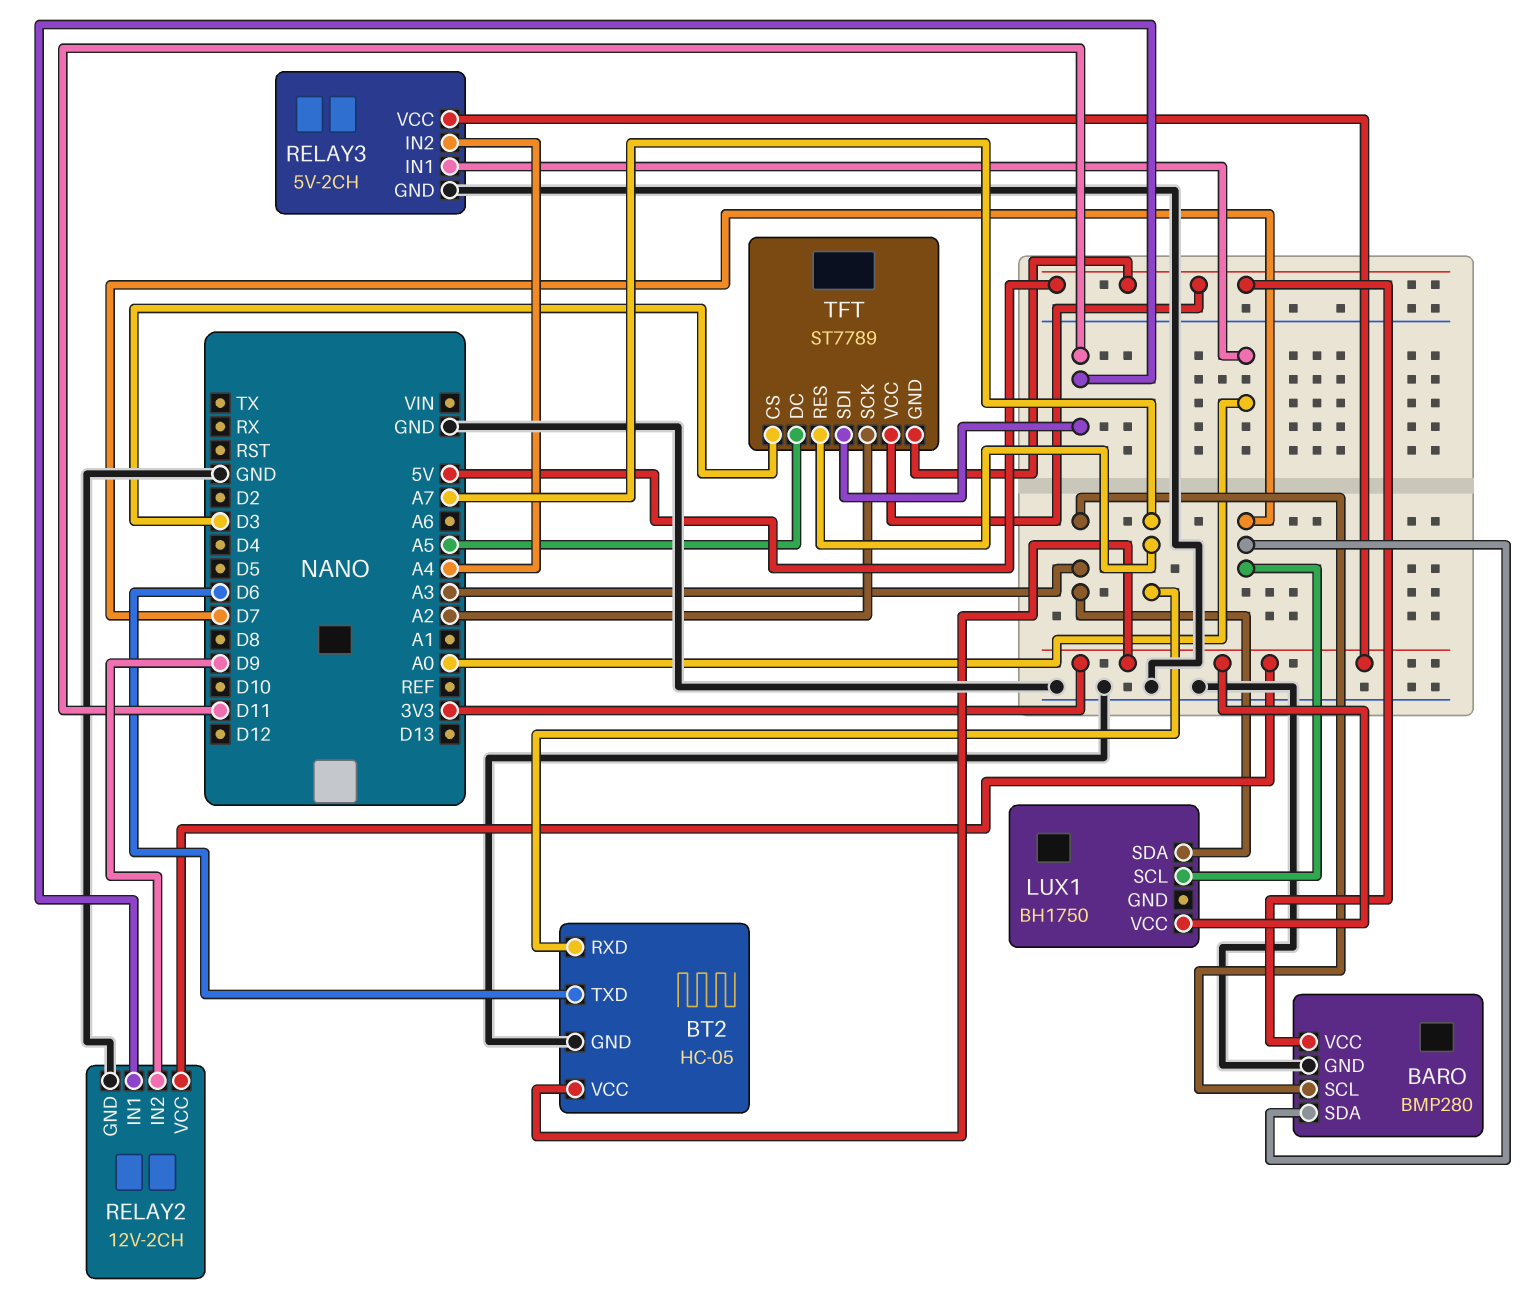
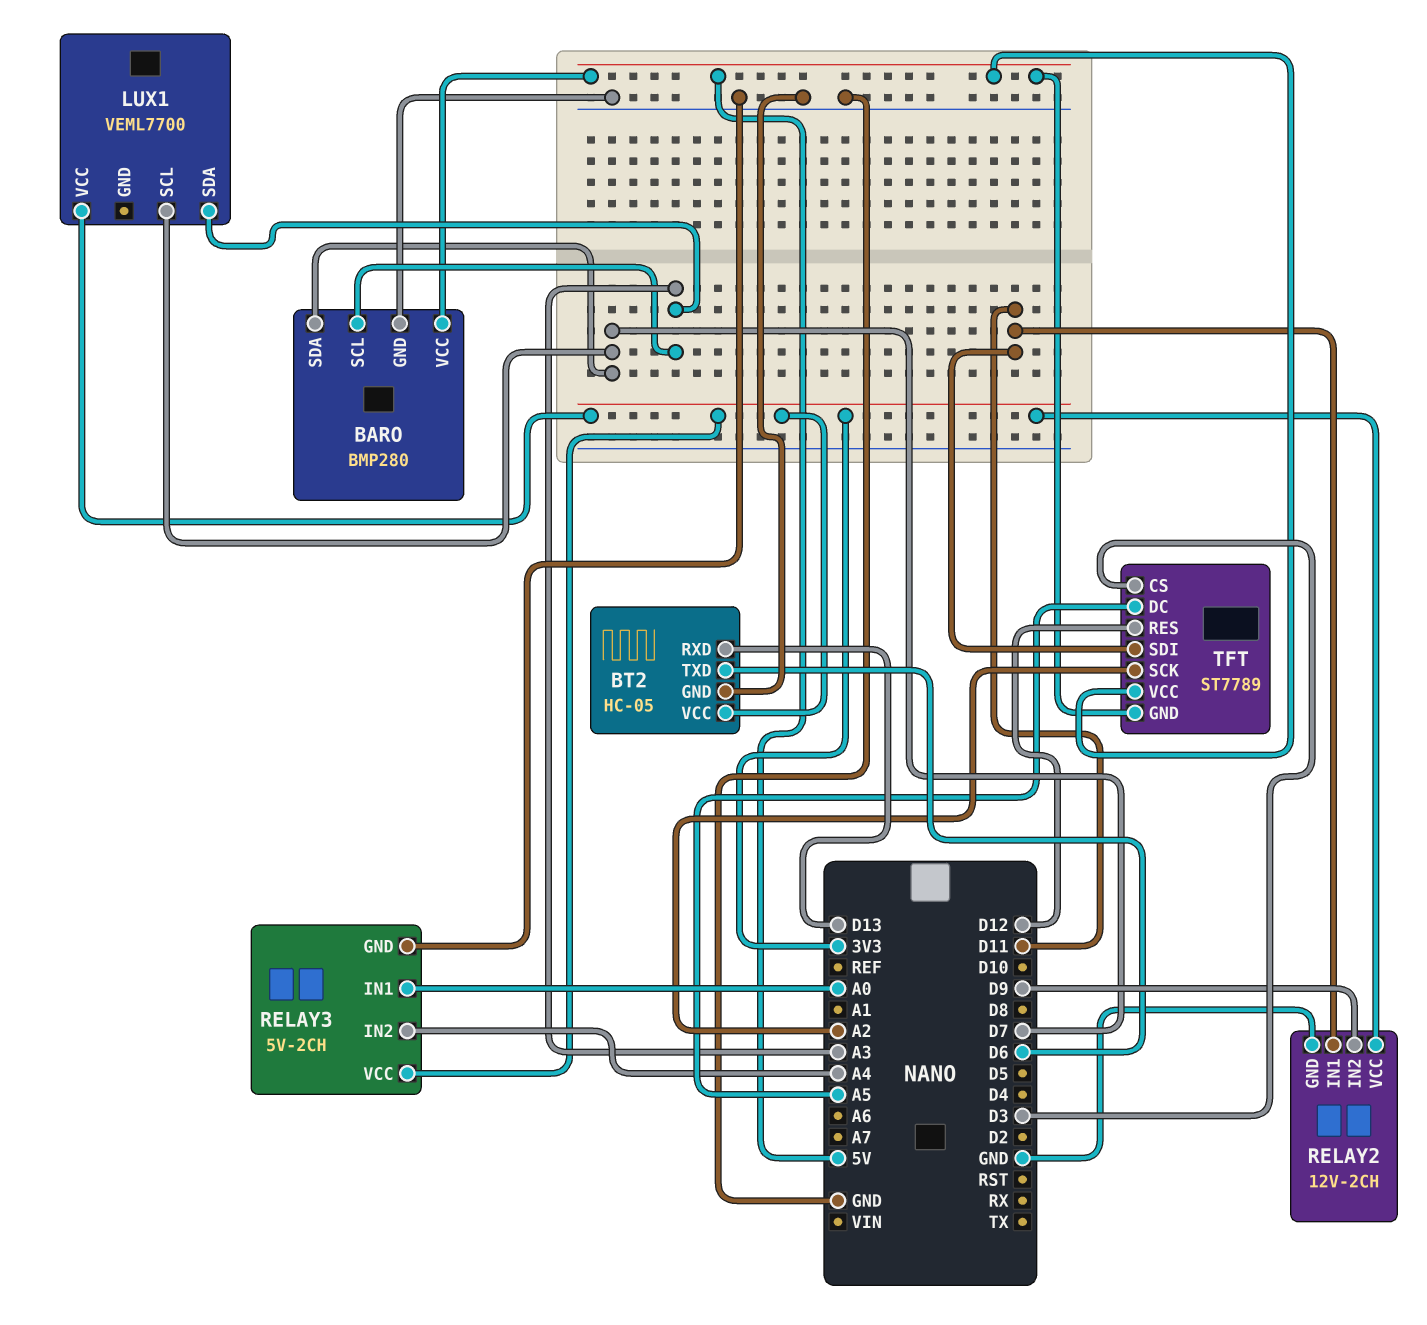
BT2 pin RXD: A7 -> D13
LUX1: BH1750 -> VEML7700
TFT pin RES: A7 -> D12

